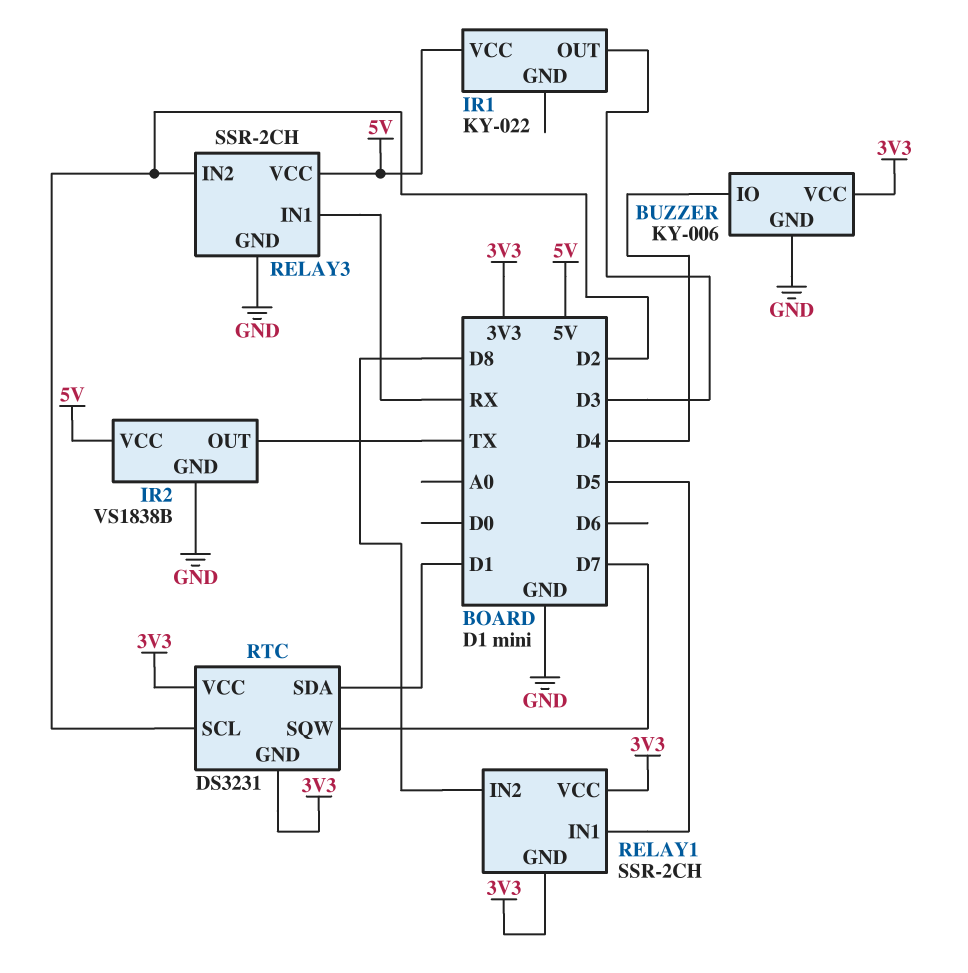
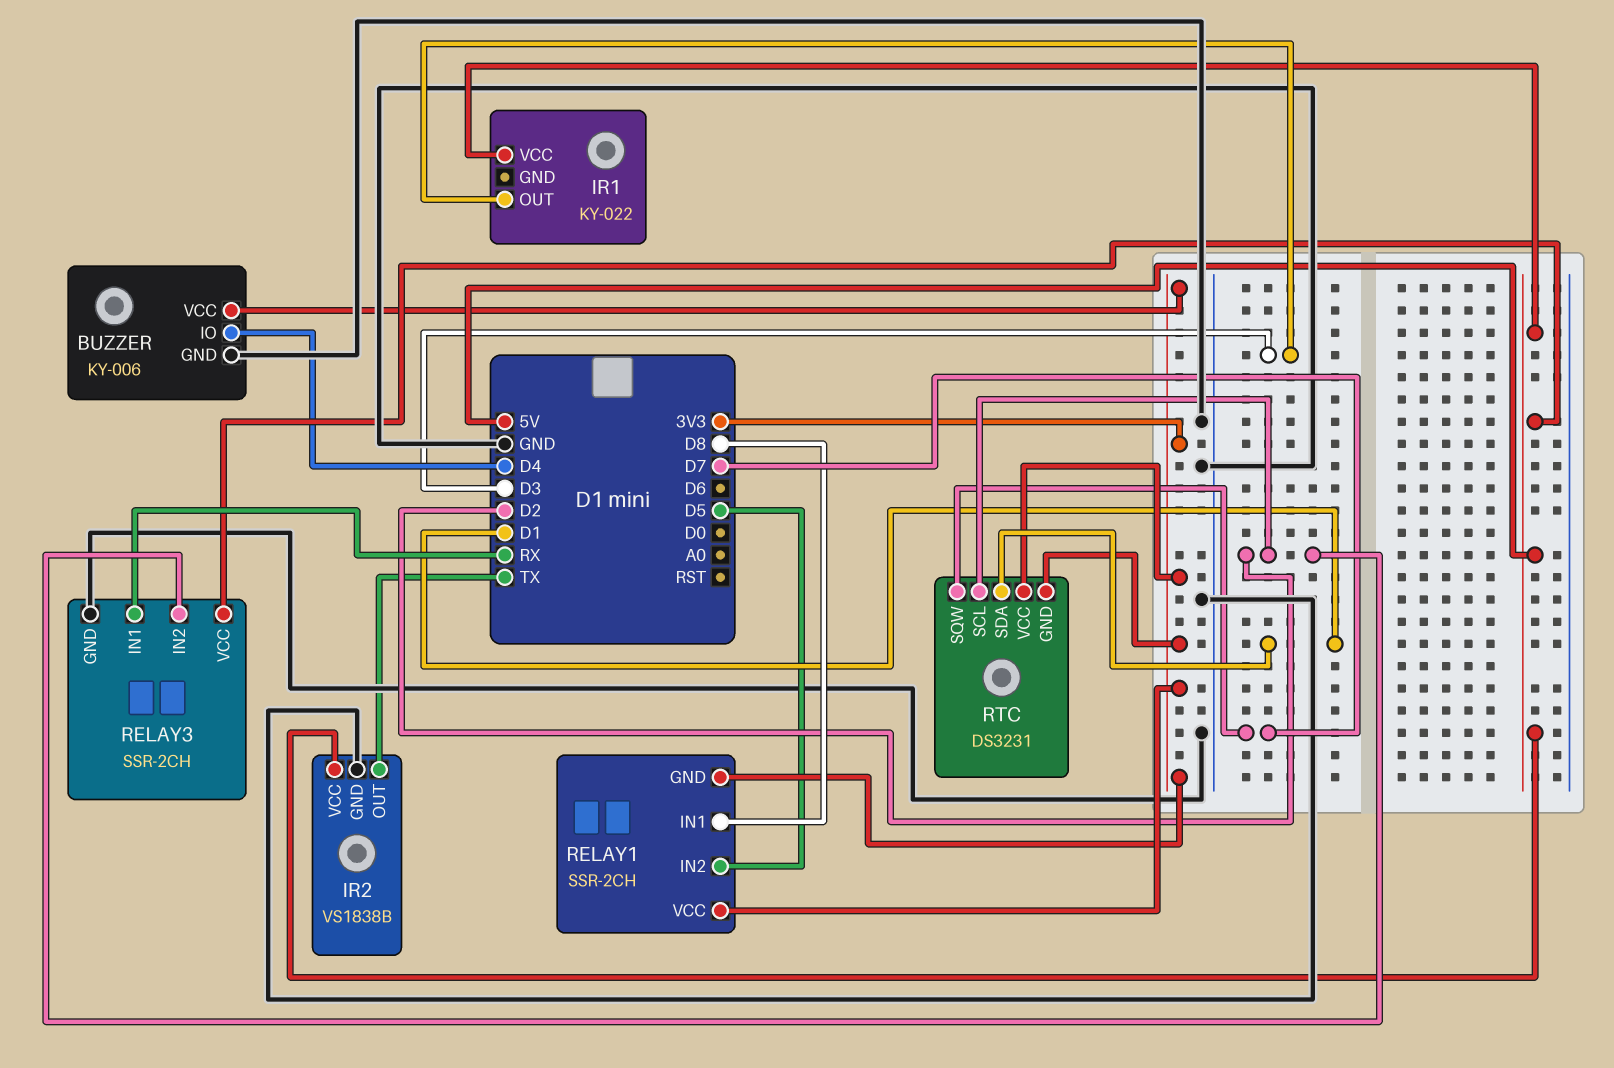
RELAY1 pin IN1: D5 -> D8
RELAY1 pin IN2: D8 -> D5

